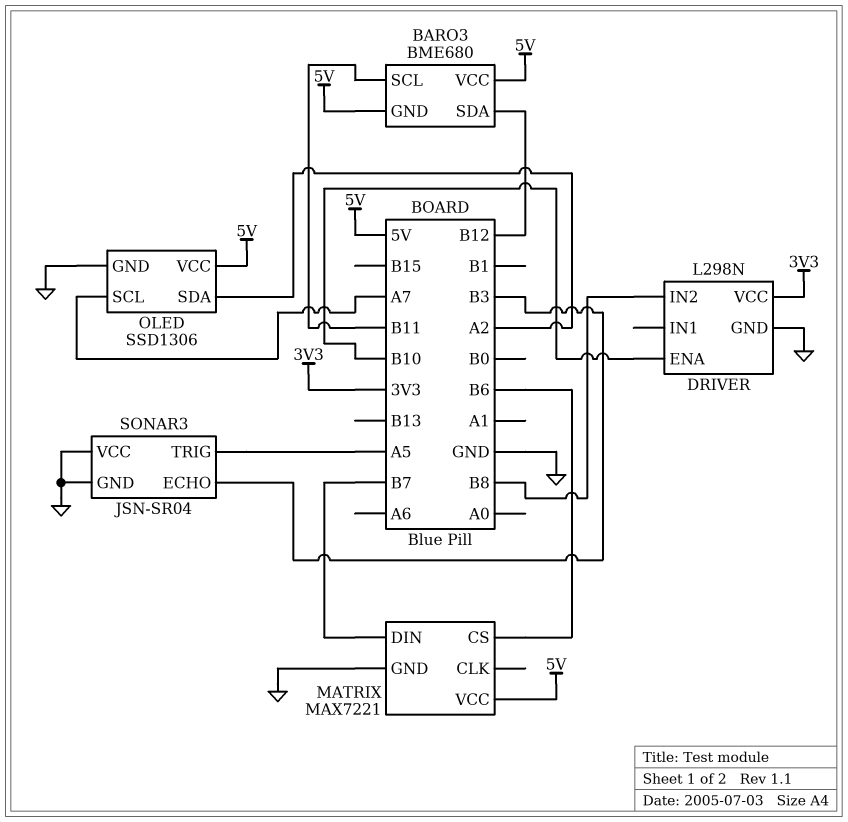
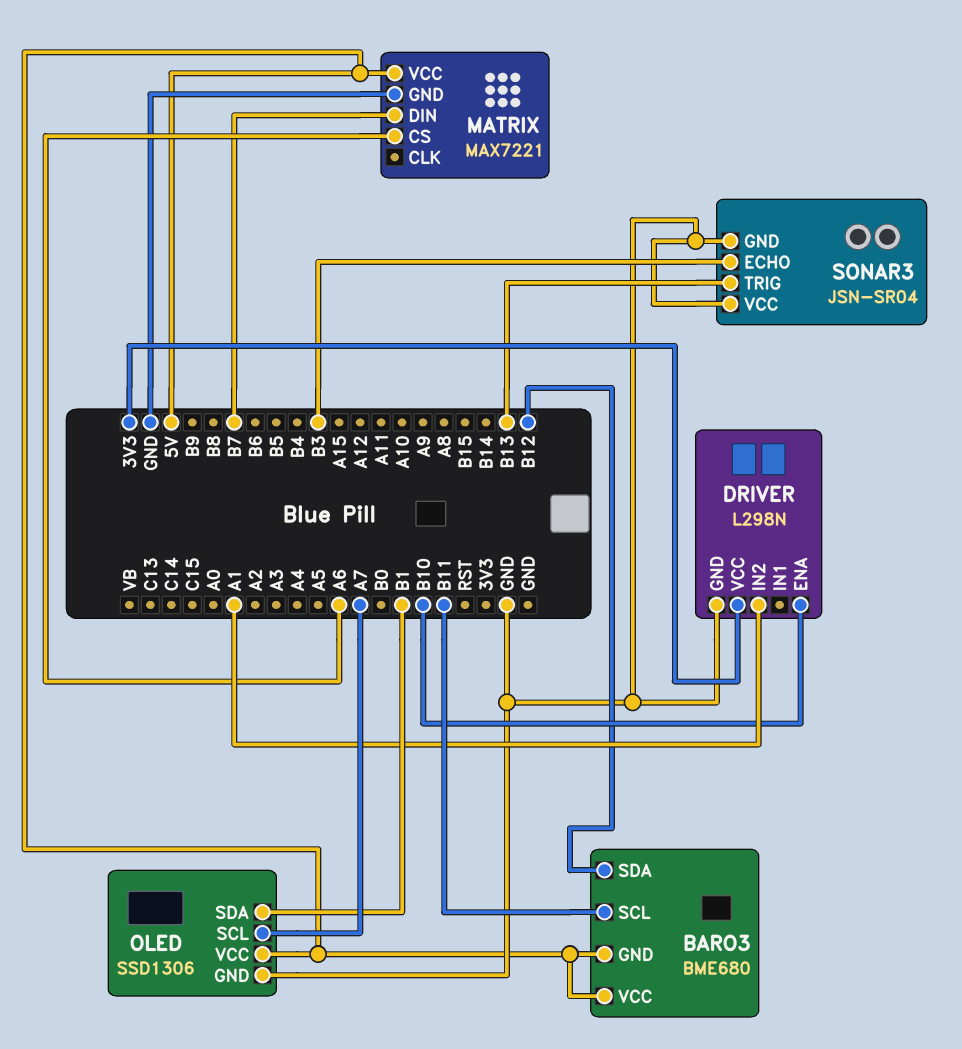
DRIVER pin IN2: B8 -> A1
MATRIX pin CS: B6 -> A6
OLED pin SDA: A2 -> B1
SONAR3 pin TRIG: A5 -> B13

